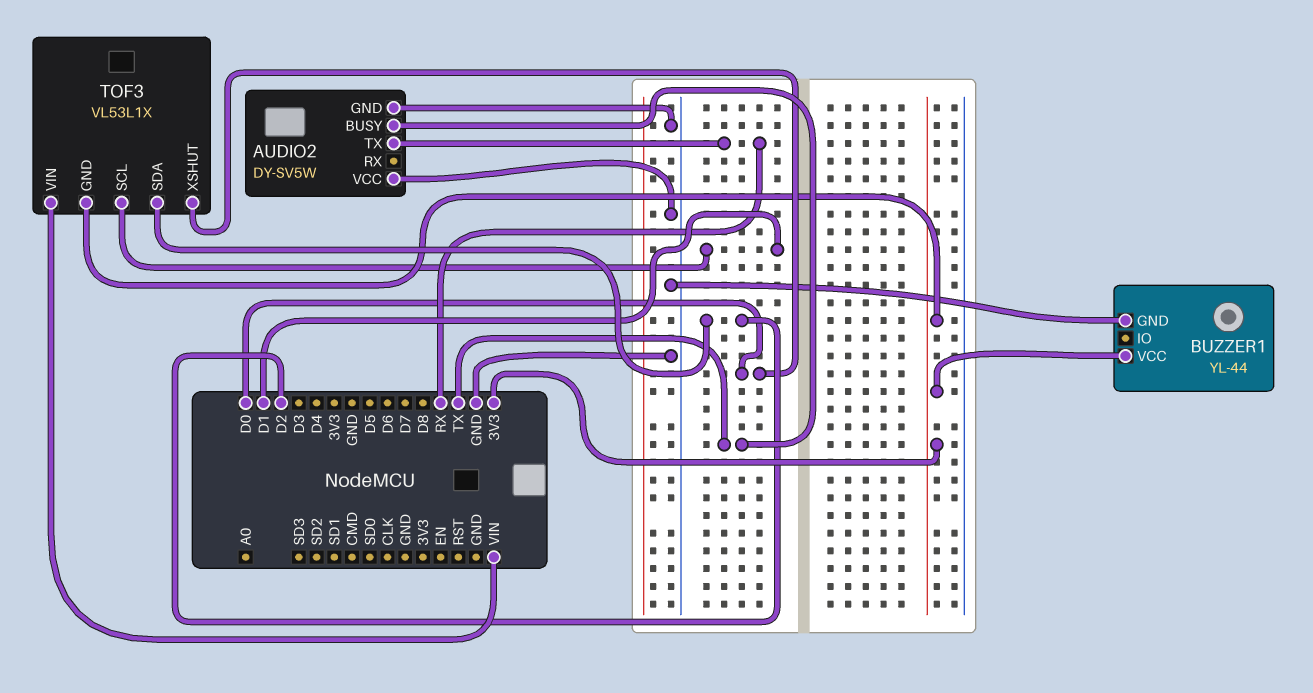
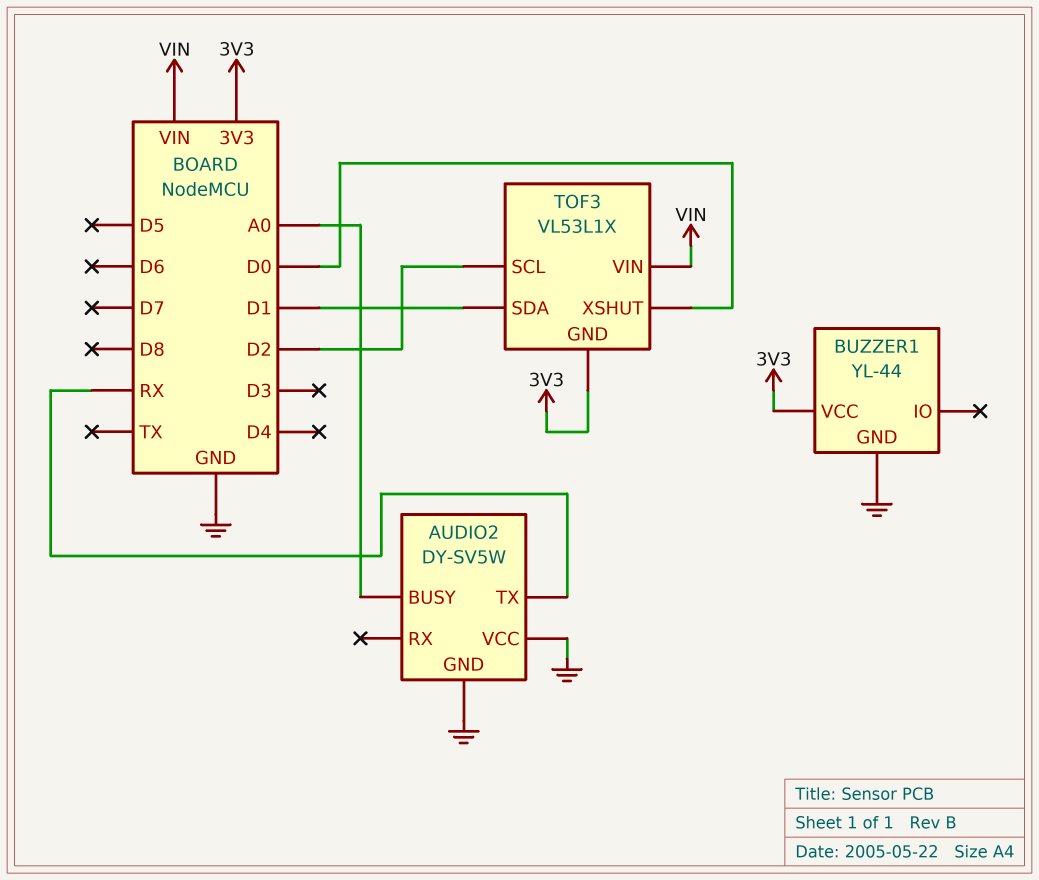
AUDIO2 pin BUSY: TX -> A0
TOF3 pin SCL: D1 -> D2
TOF3 pin SDA: D2 -> D1

